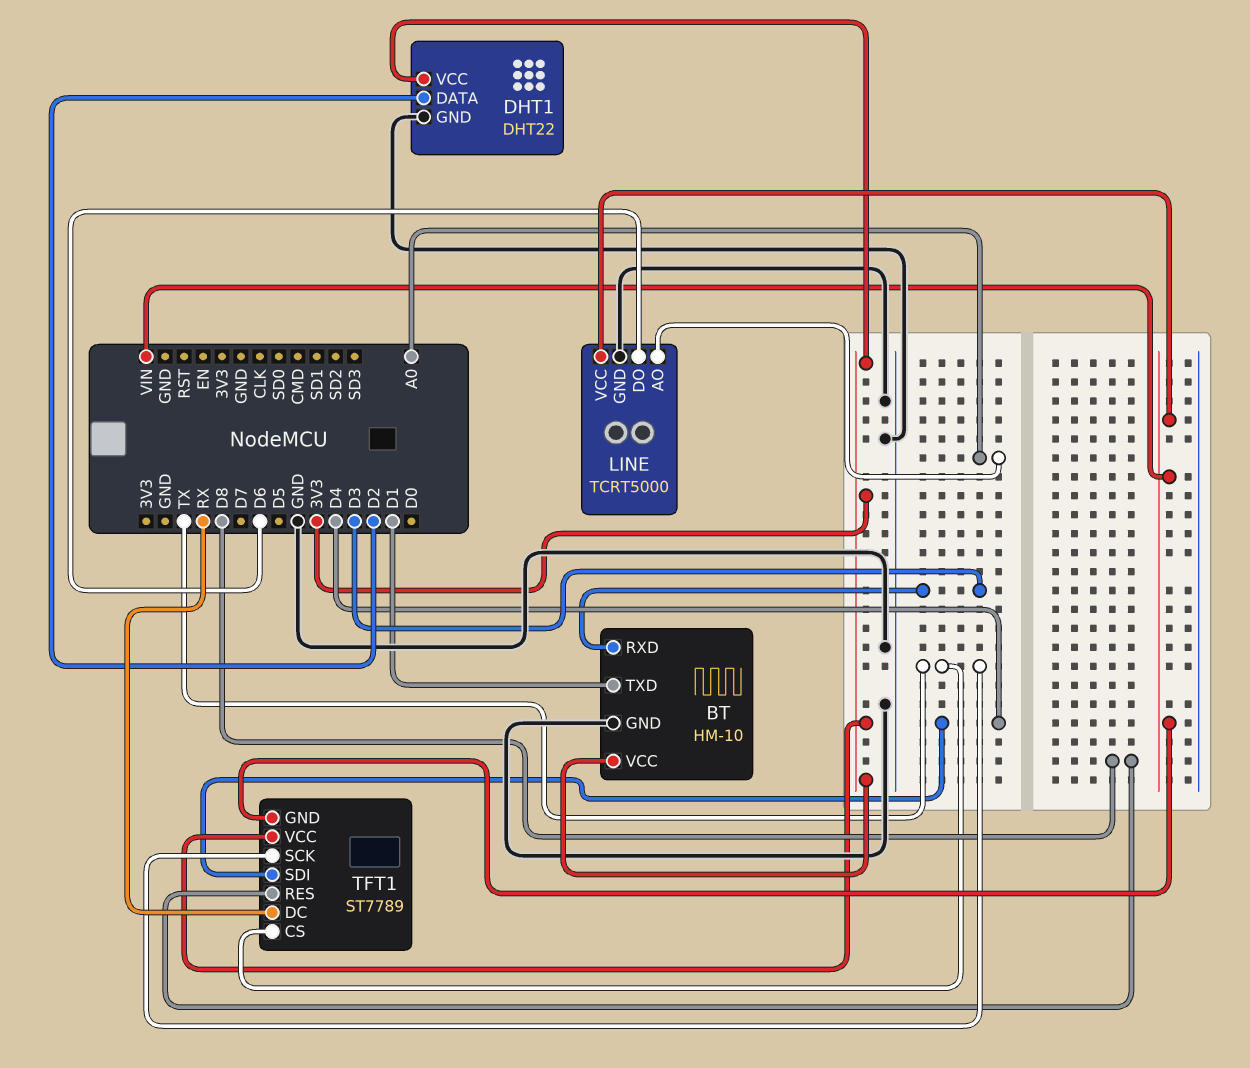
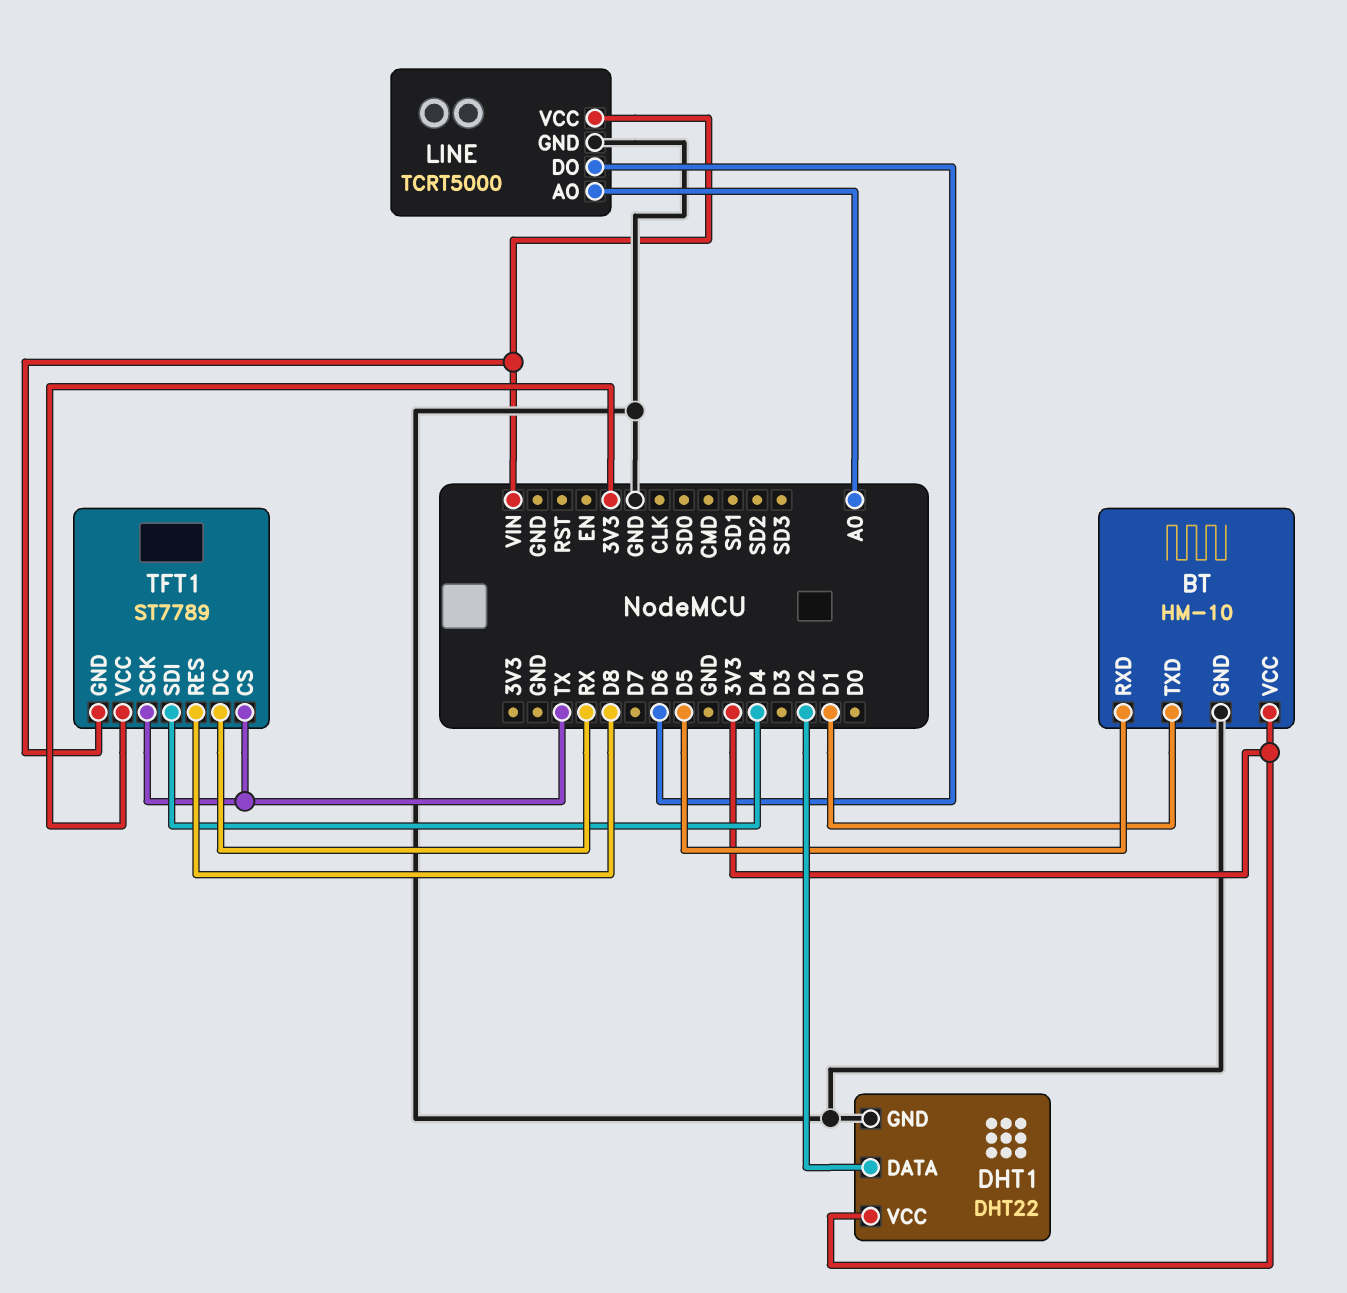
BT pin RXD: D3 -> D5

